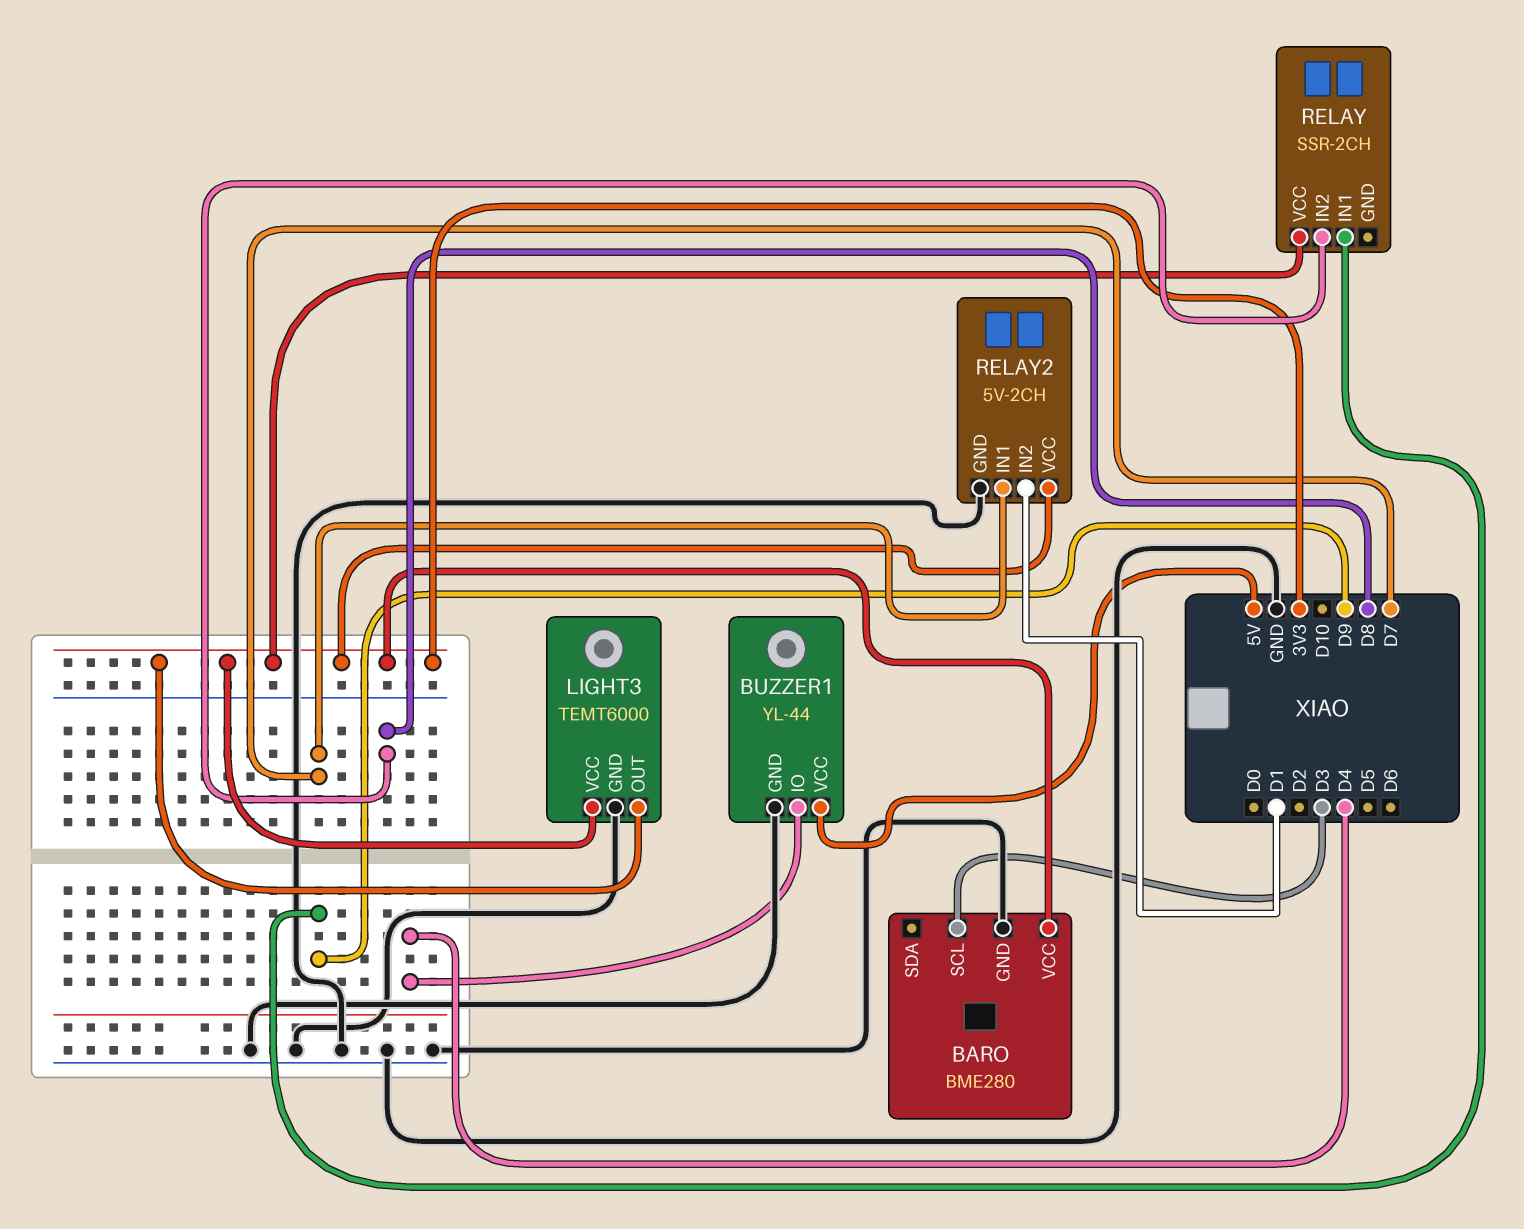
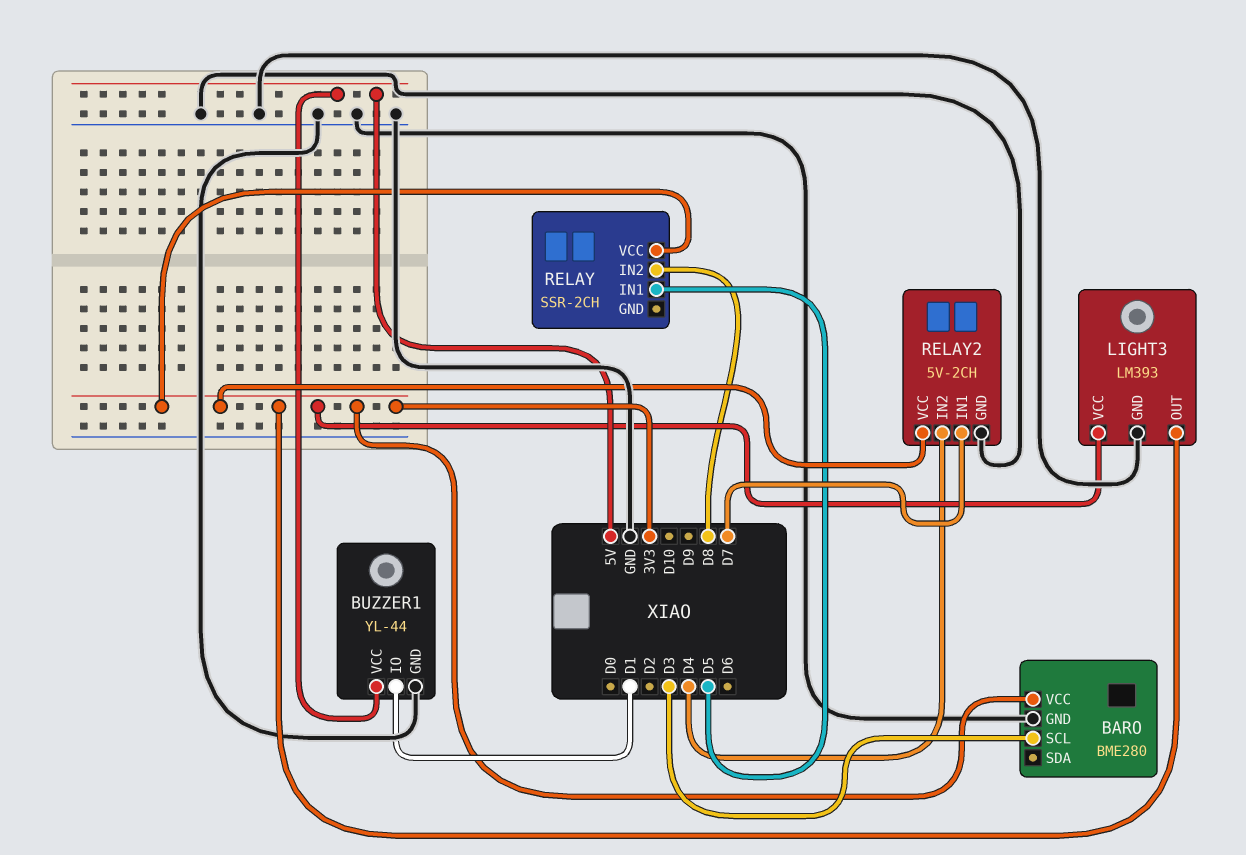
BUZZER1 pin IO: D4 -> D1
LIGHT3: TEMT6000 -> LM393
RELAY pin IN1: D9 -> D5
RELAY2 pin IN2: D1 -> D4

